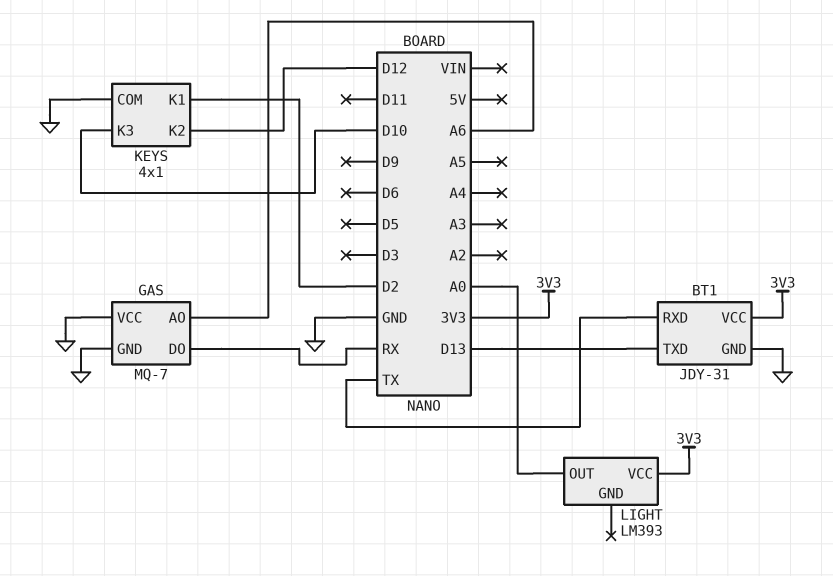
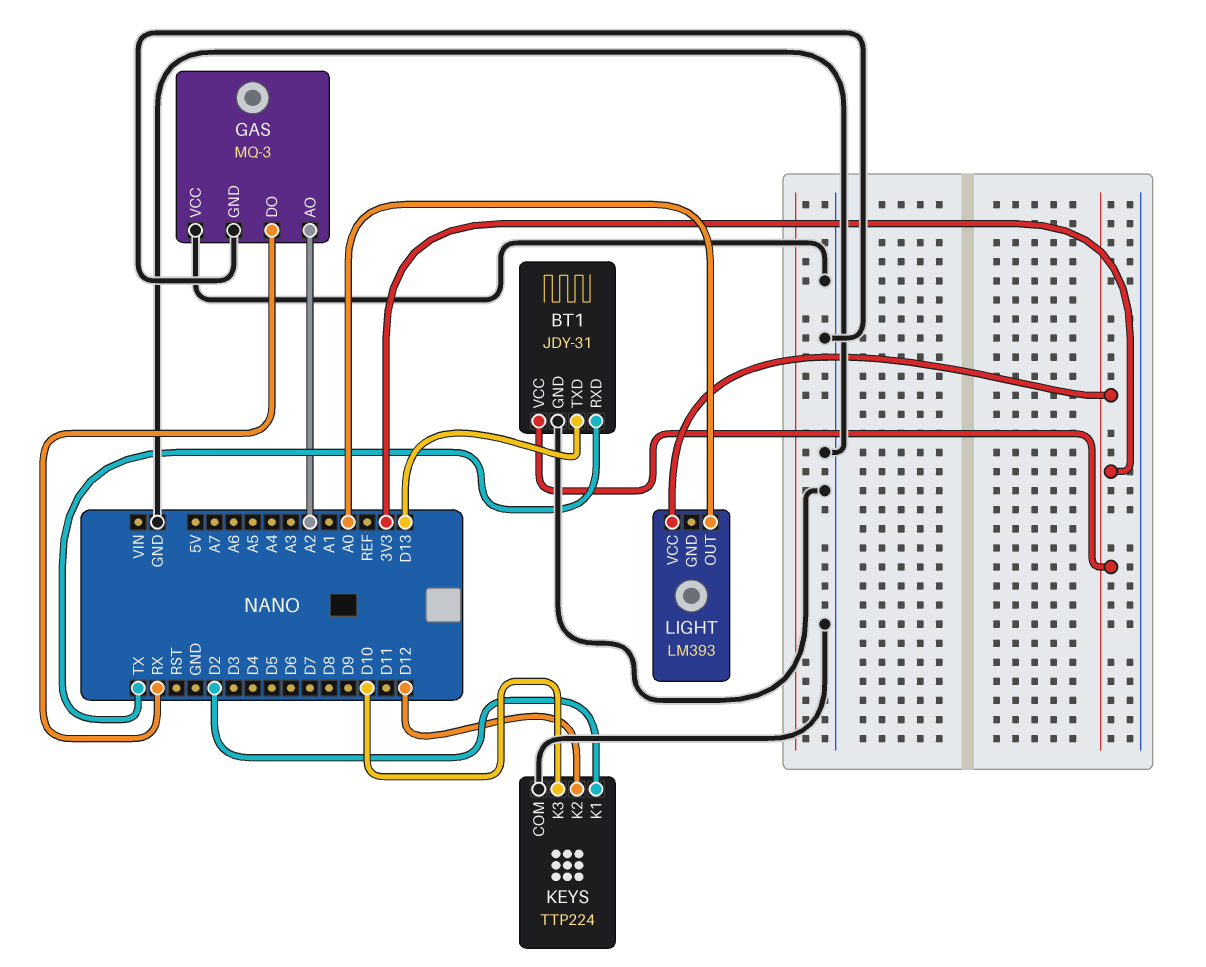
GAS: MQ-7 -> MQ-3
GAS pin AO: A6 -> A2
KEYS: 4x1 -> TTP224

